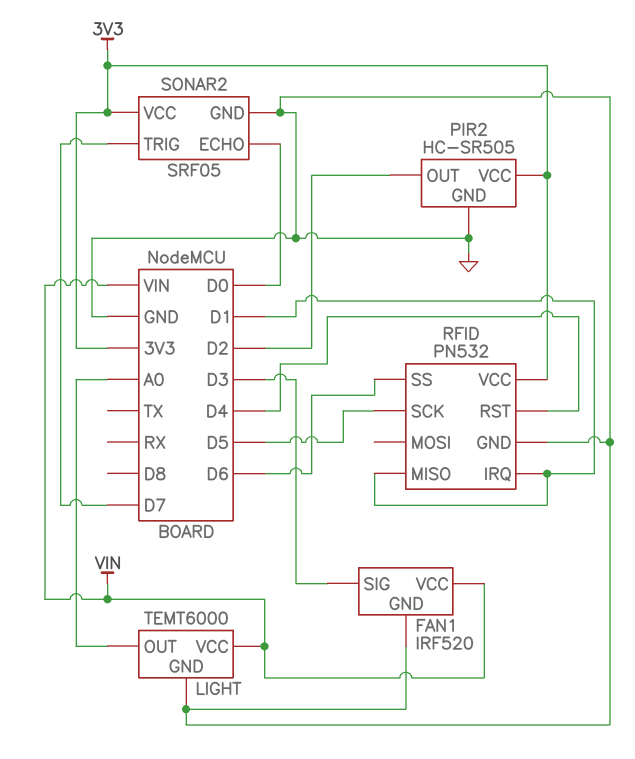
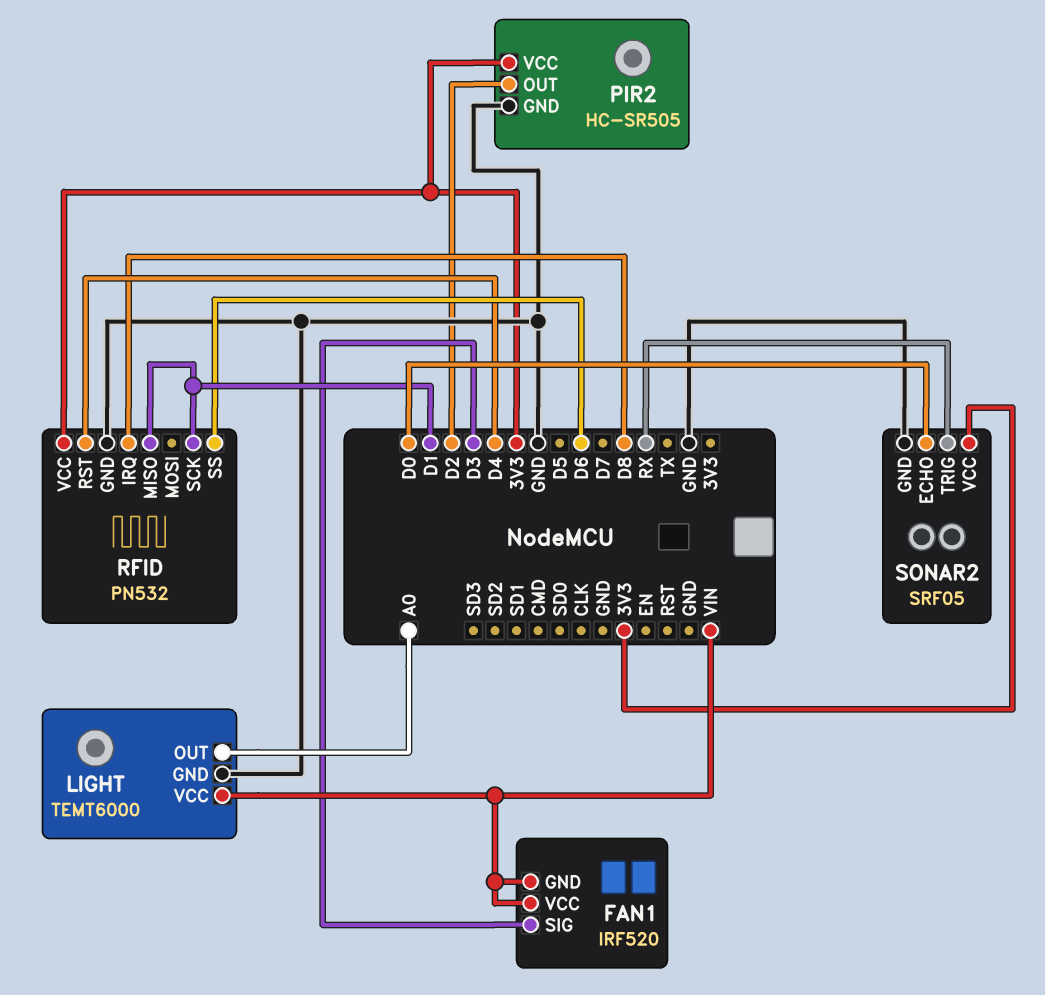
FAN1 pin GND: GND -> VIN
RFID pin IRQ: D1 -> D8
RFID pin SCK: D5 -> D1
SONAR2 pin TRIG: D7 -> RX

